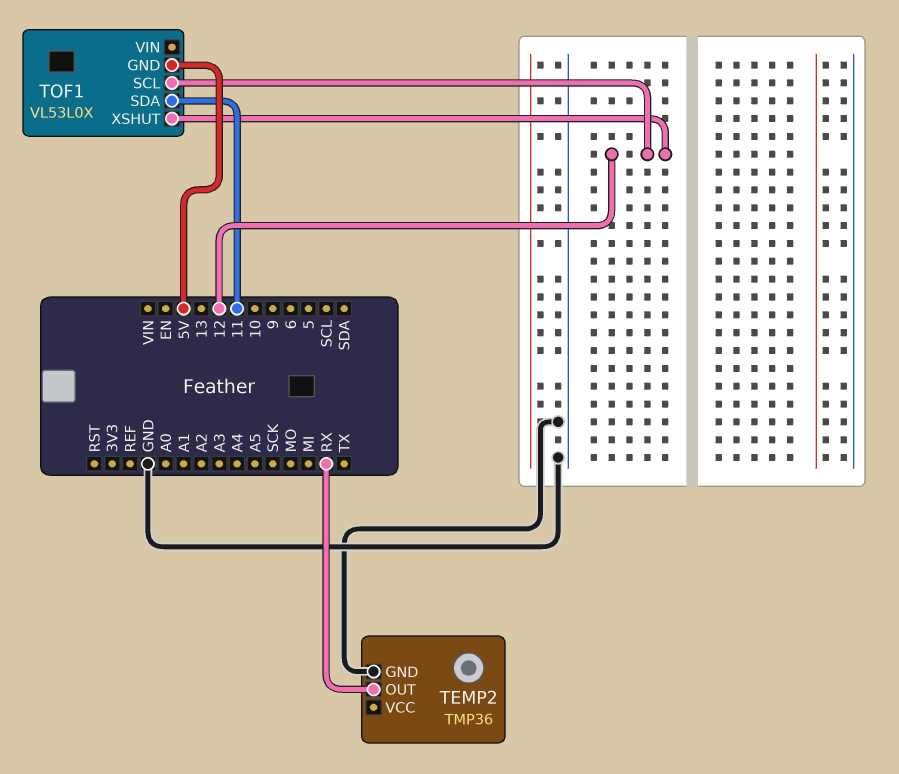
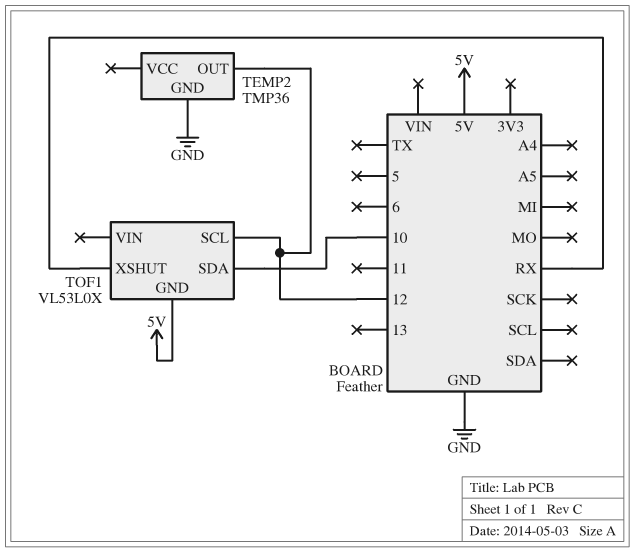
TEMP2 pin OUT: RX -> 12
TOF1 pin SDA: 11 -> 10
TOF1 pin XSHUT: 12 -> RX

